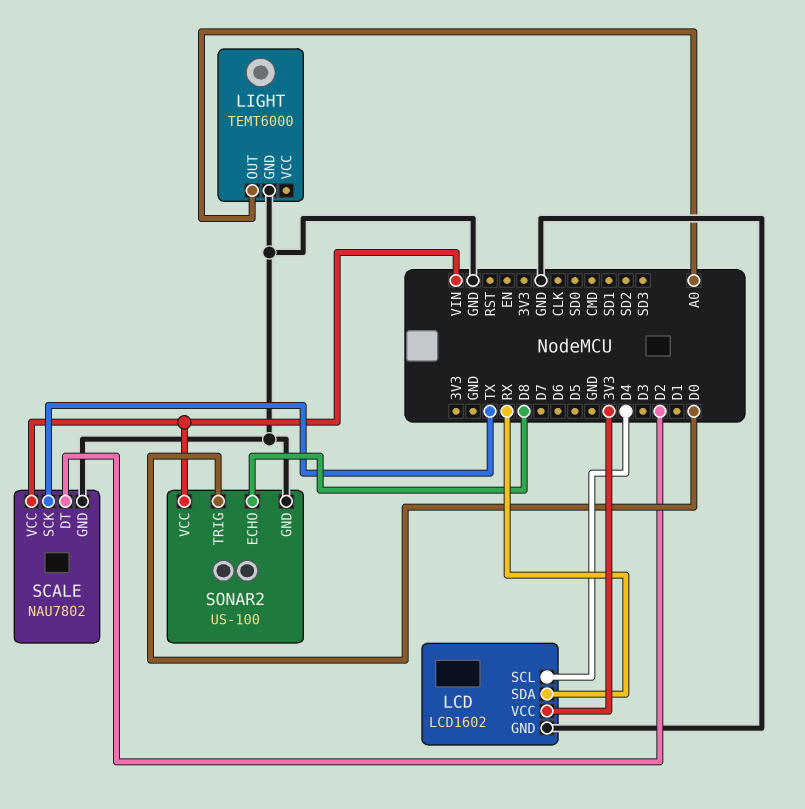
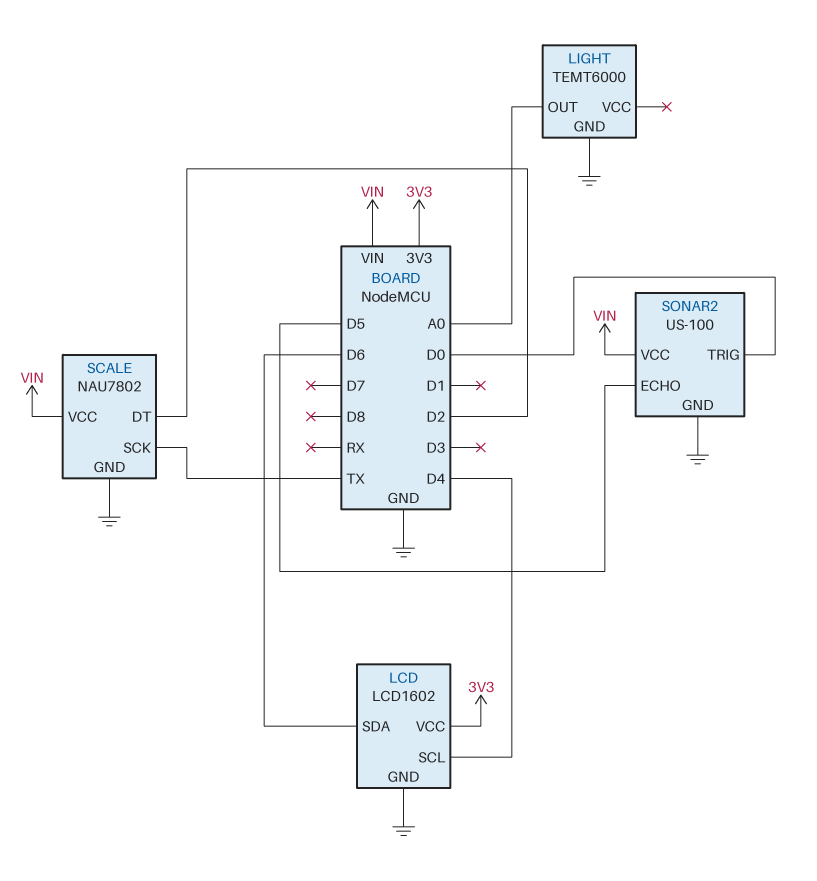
LCD pin SDA: RX -> D6
SONAR2 pin ECHO: D8 -> D5

